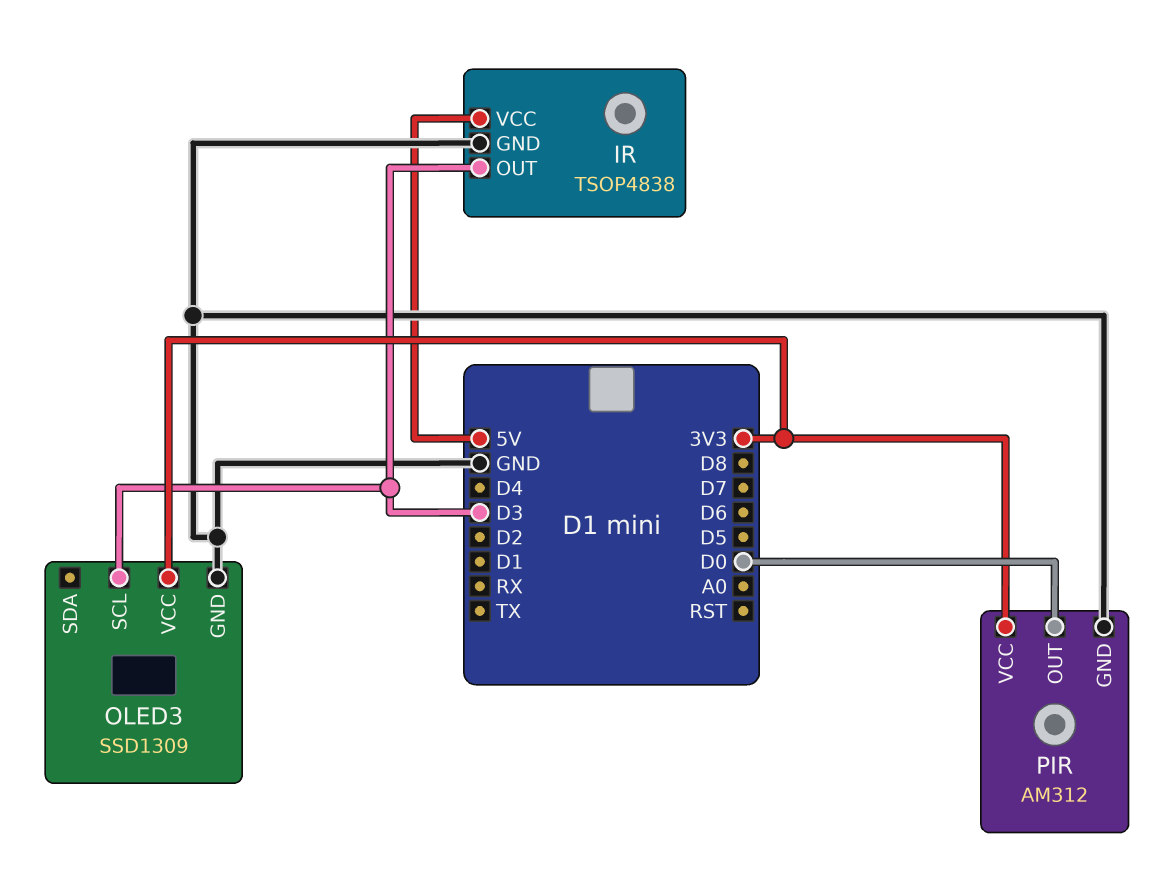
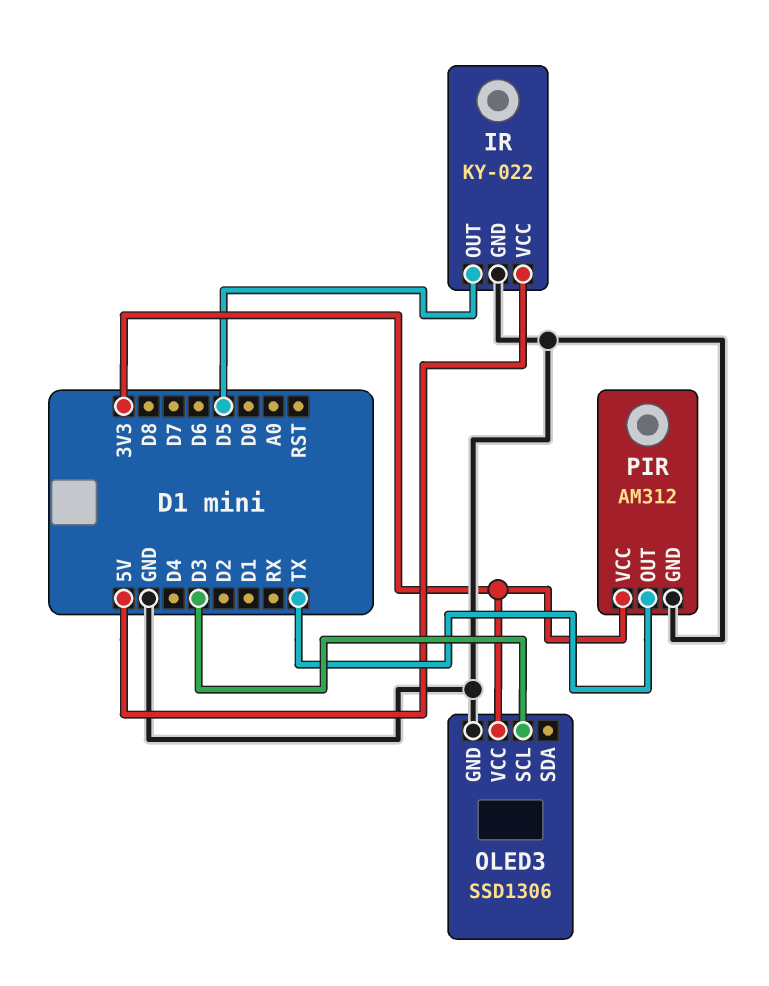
IR: TSOP4838 -> KY-022
IR pin OUT: D3 -> D5
OLED3: SSD1309 -> SSD1306
PIR pin OUT: D0 -> TX

